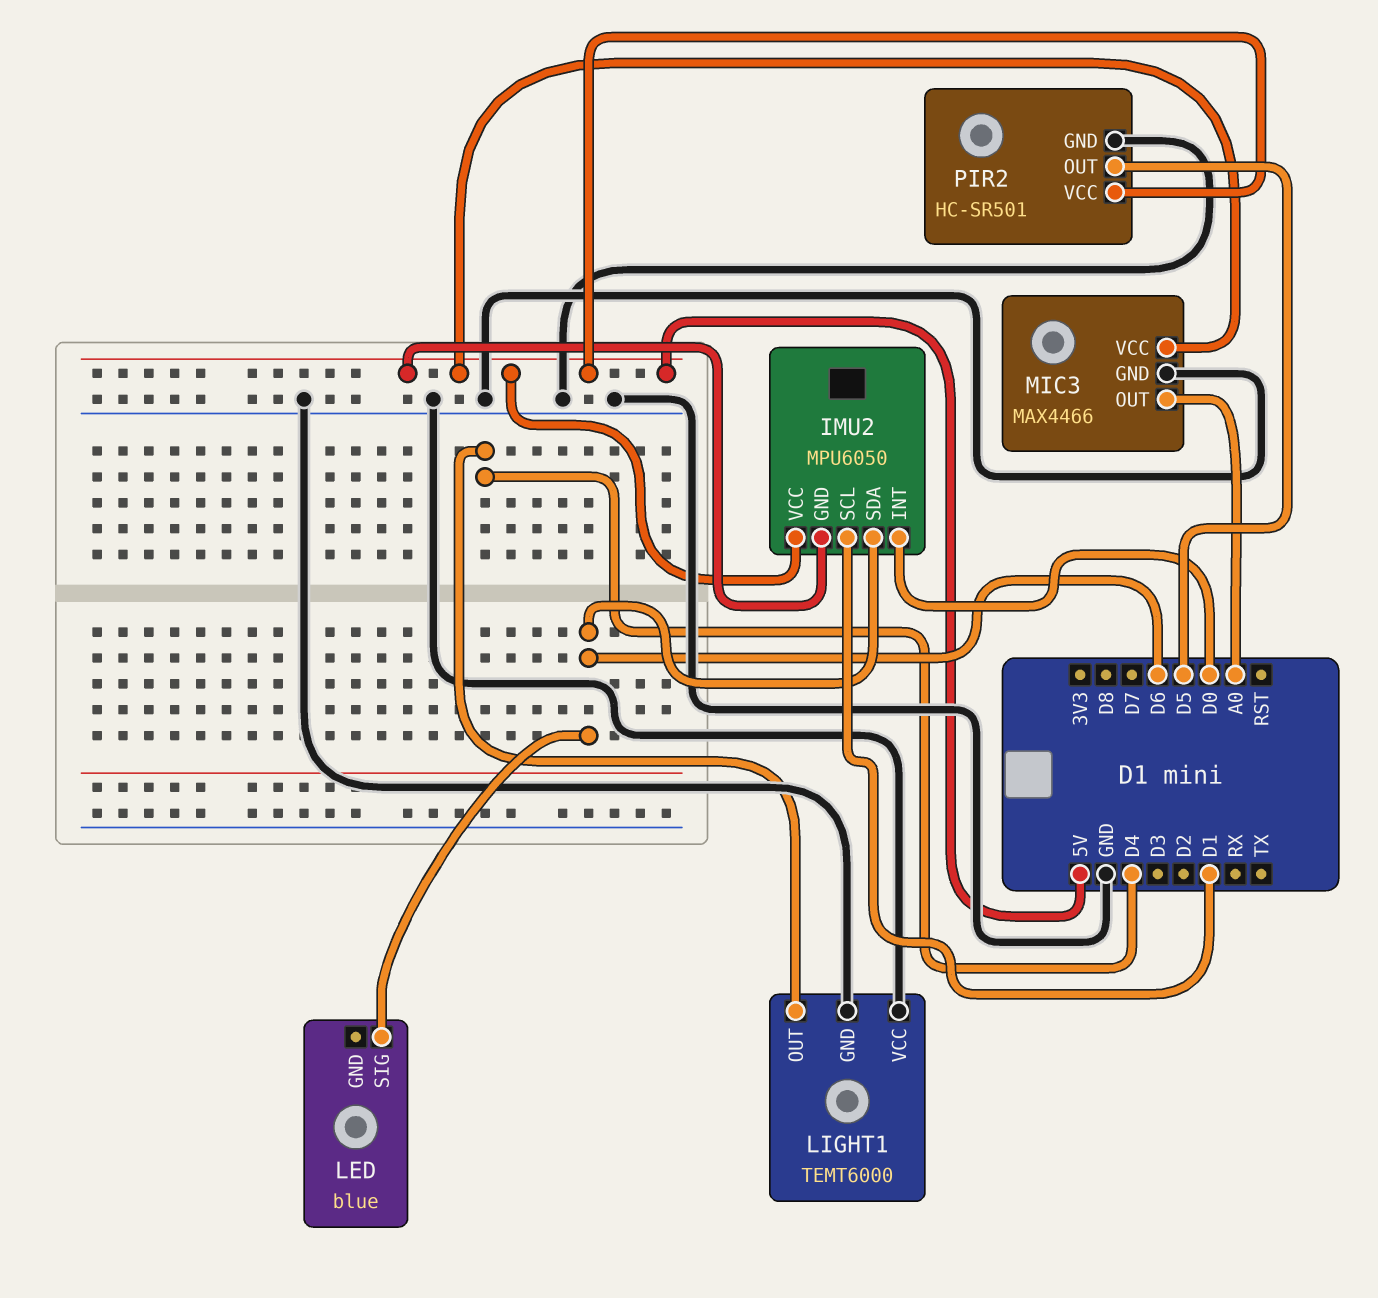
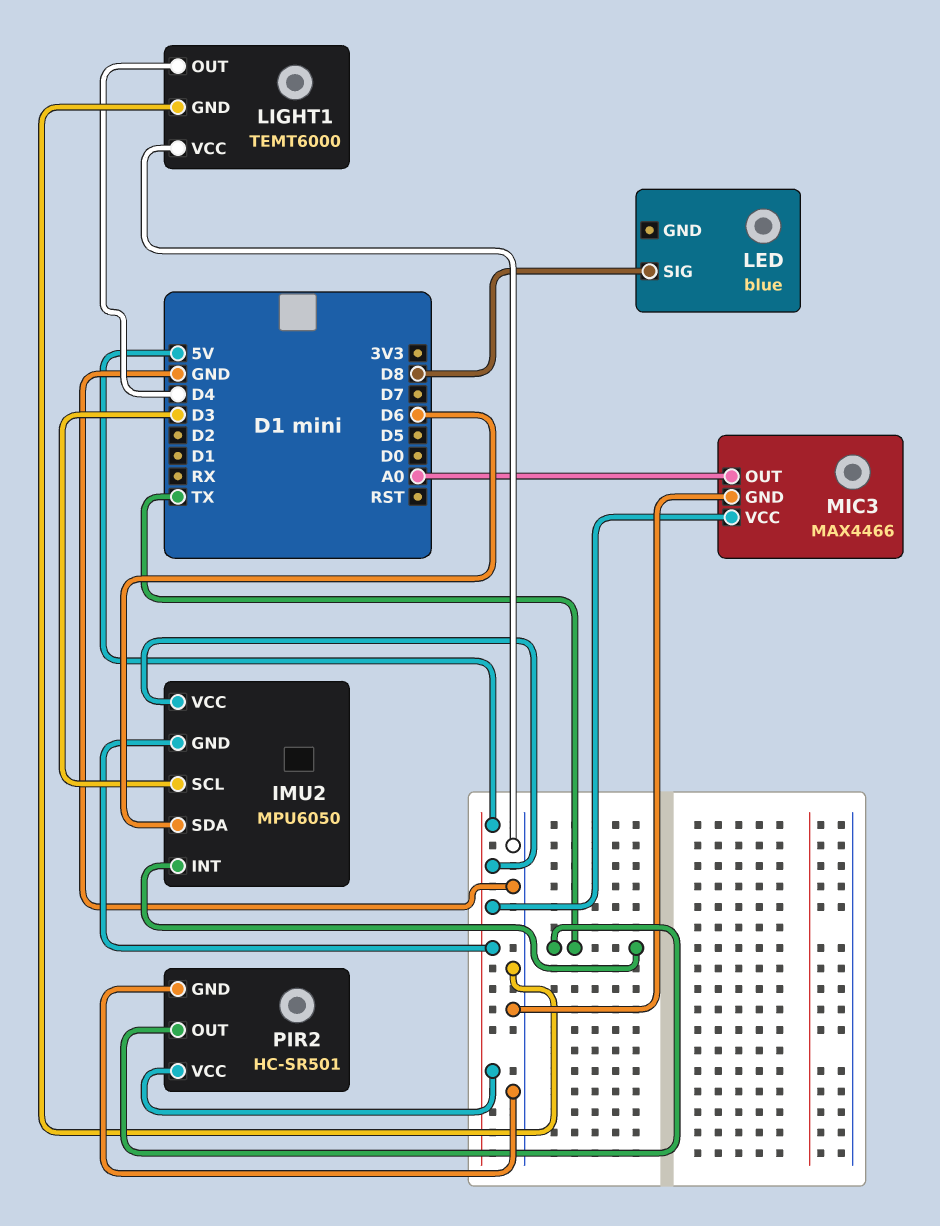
IMU2 pin INT: D0 -> TX
IMU2 pin SCL: D1 -> D3
LED pin SIG: D6 -> D8
PIR2 pin OUT: D5 -> TX

